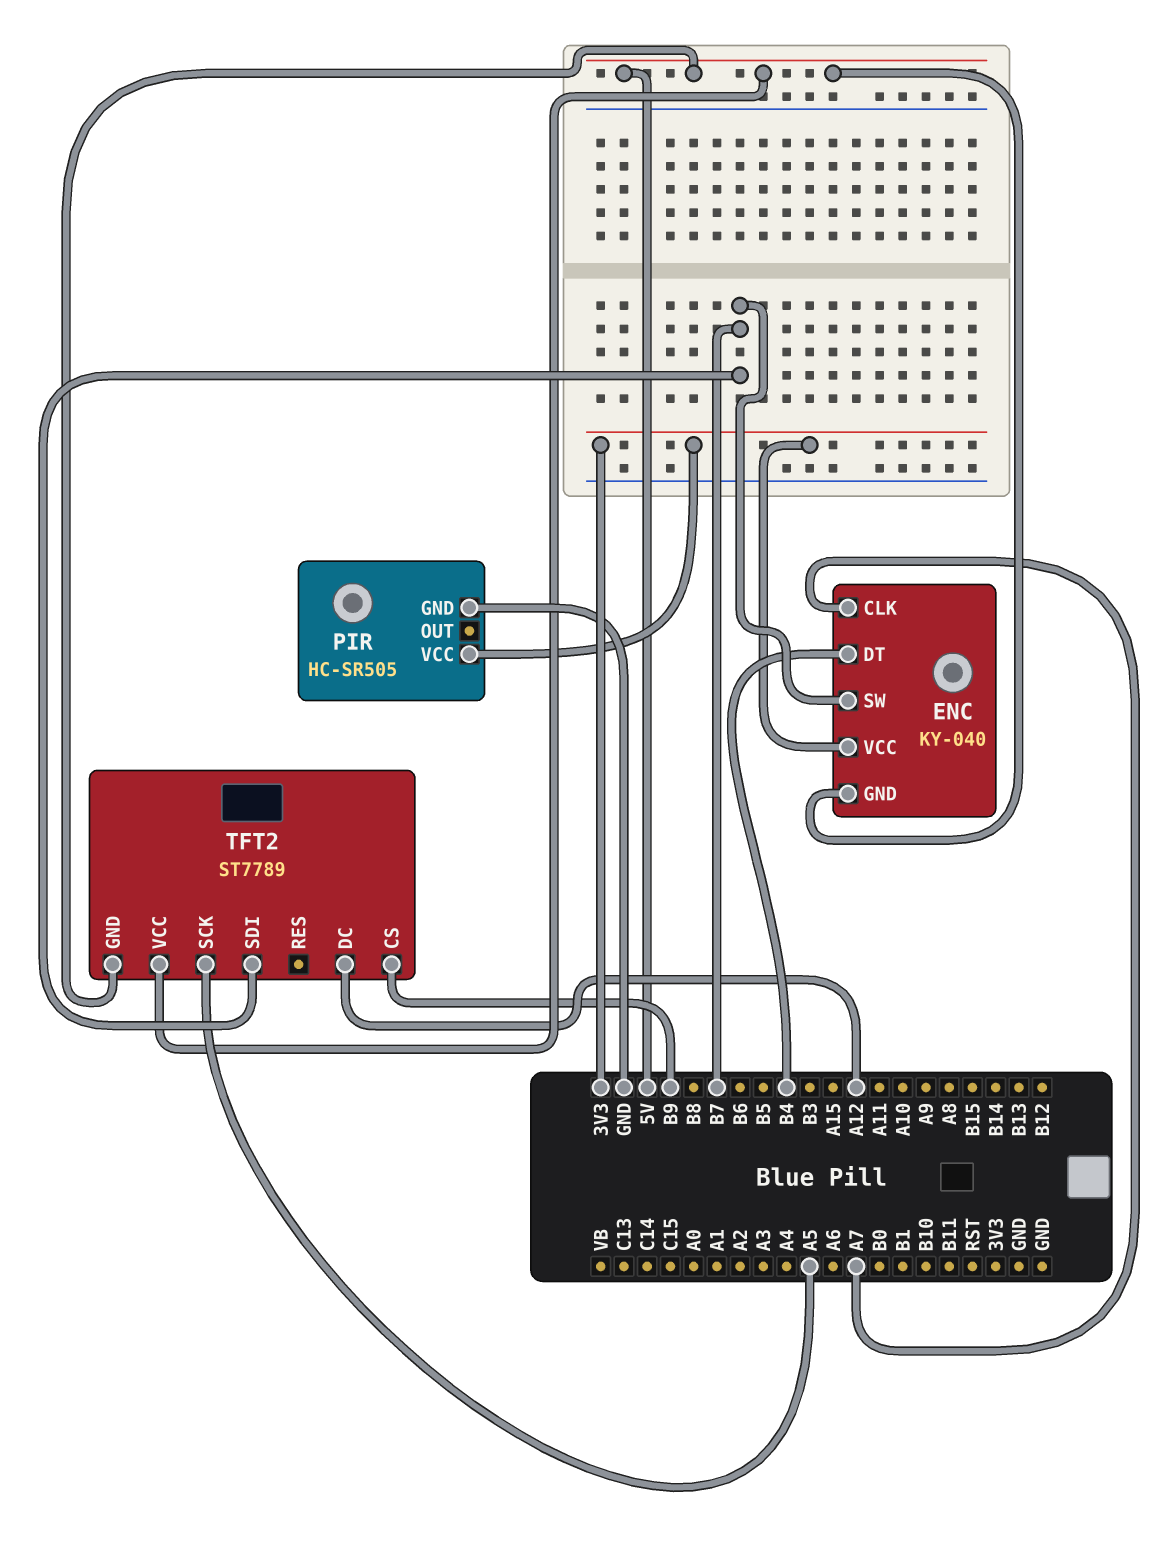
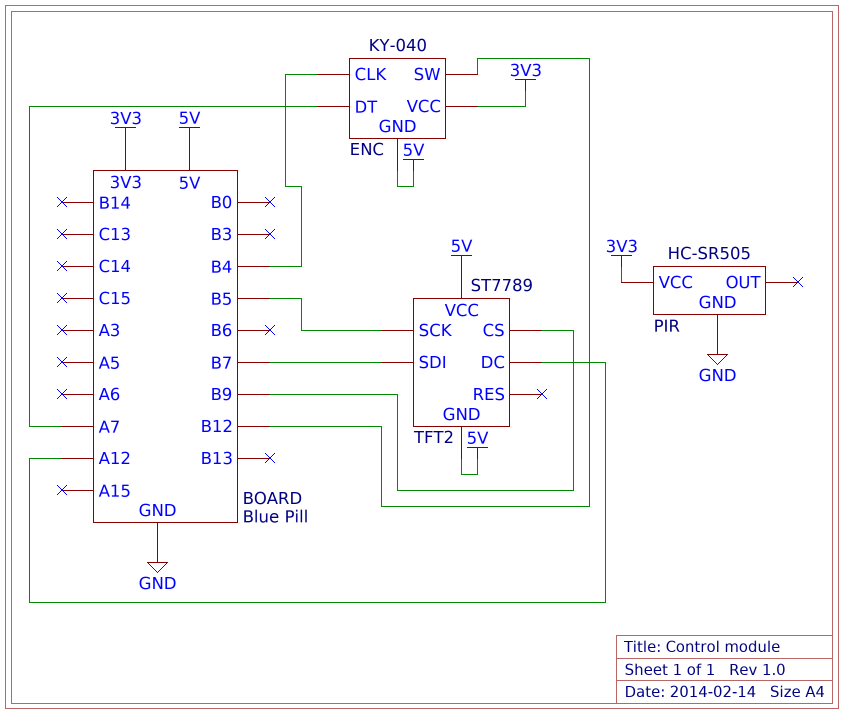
ENC pin CLK: A7 -> B4
ENC pin DT: B4 -> A7
ENC pin SW: B7 -> B12
TFT2 pin SCK: A5 -> B5

